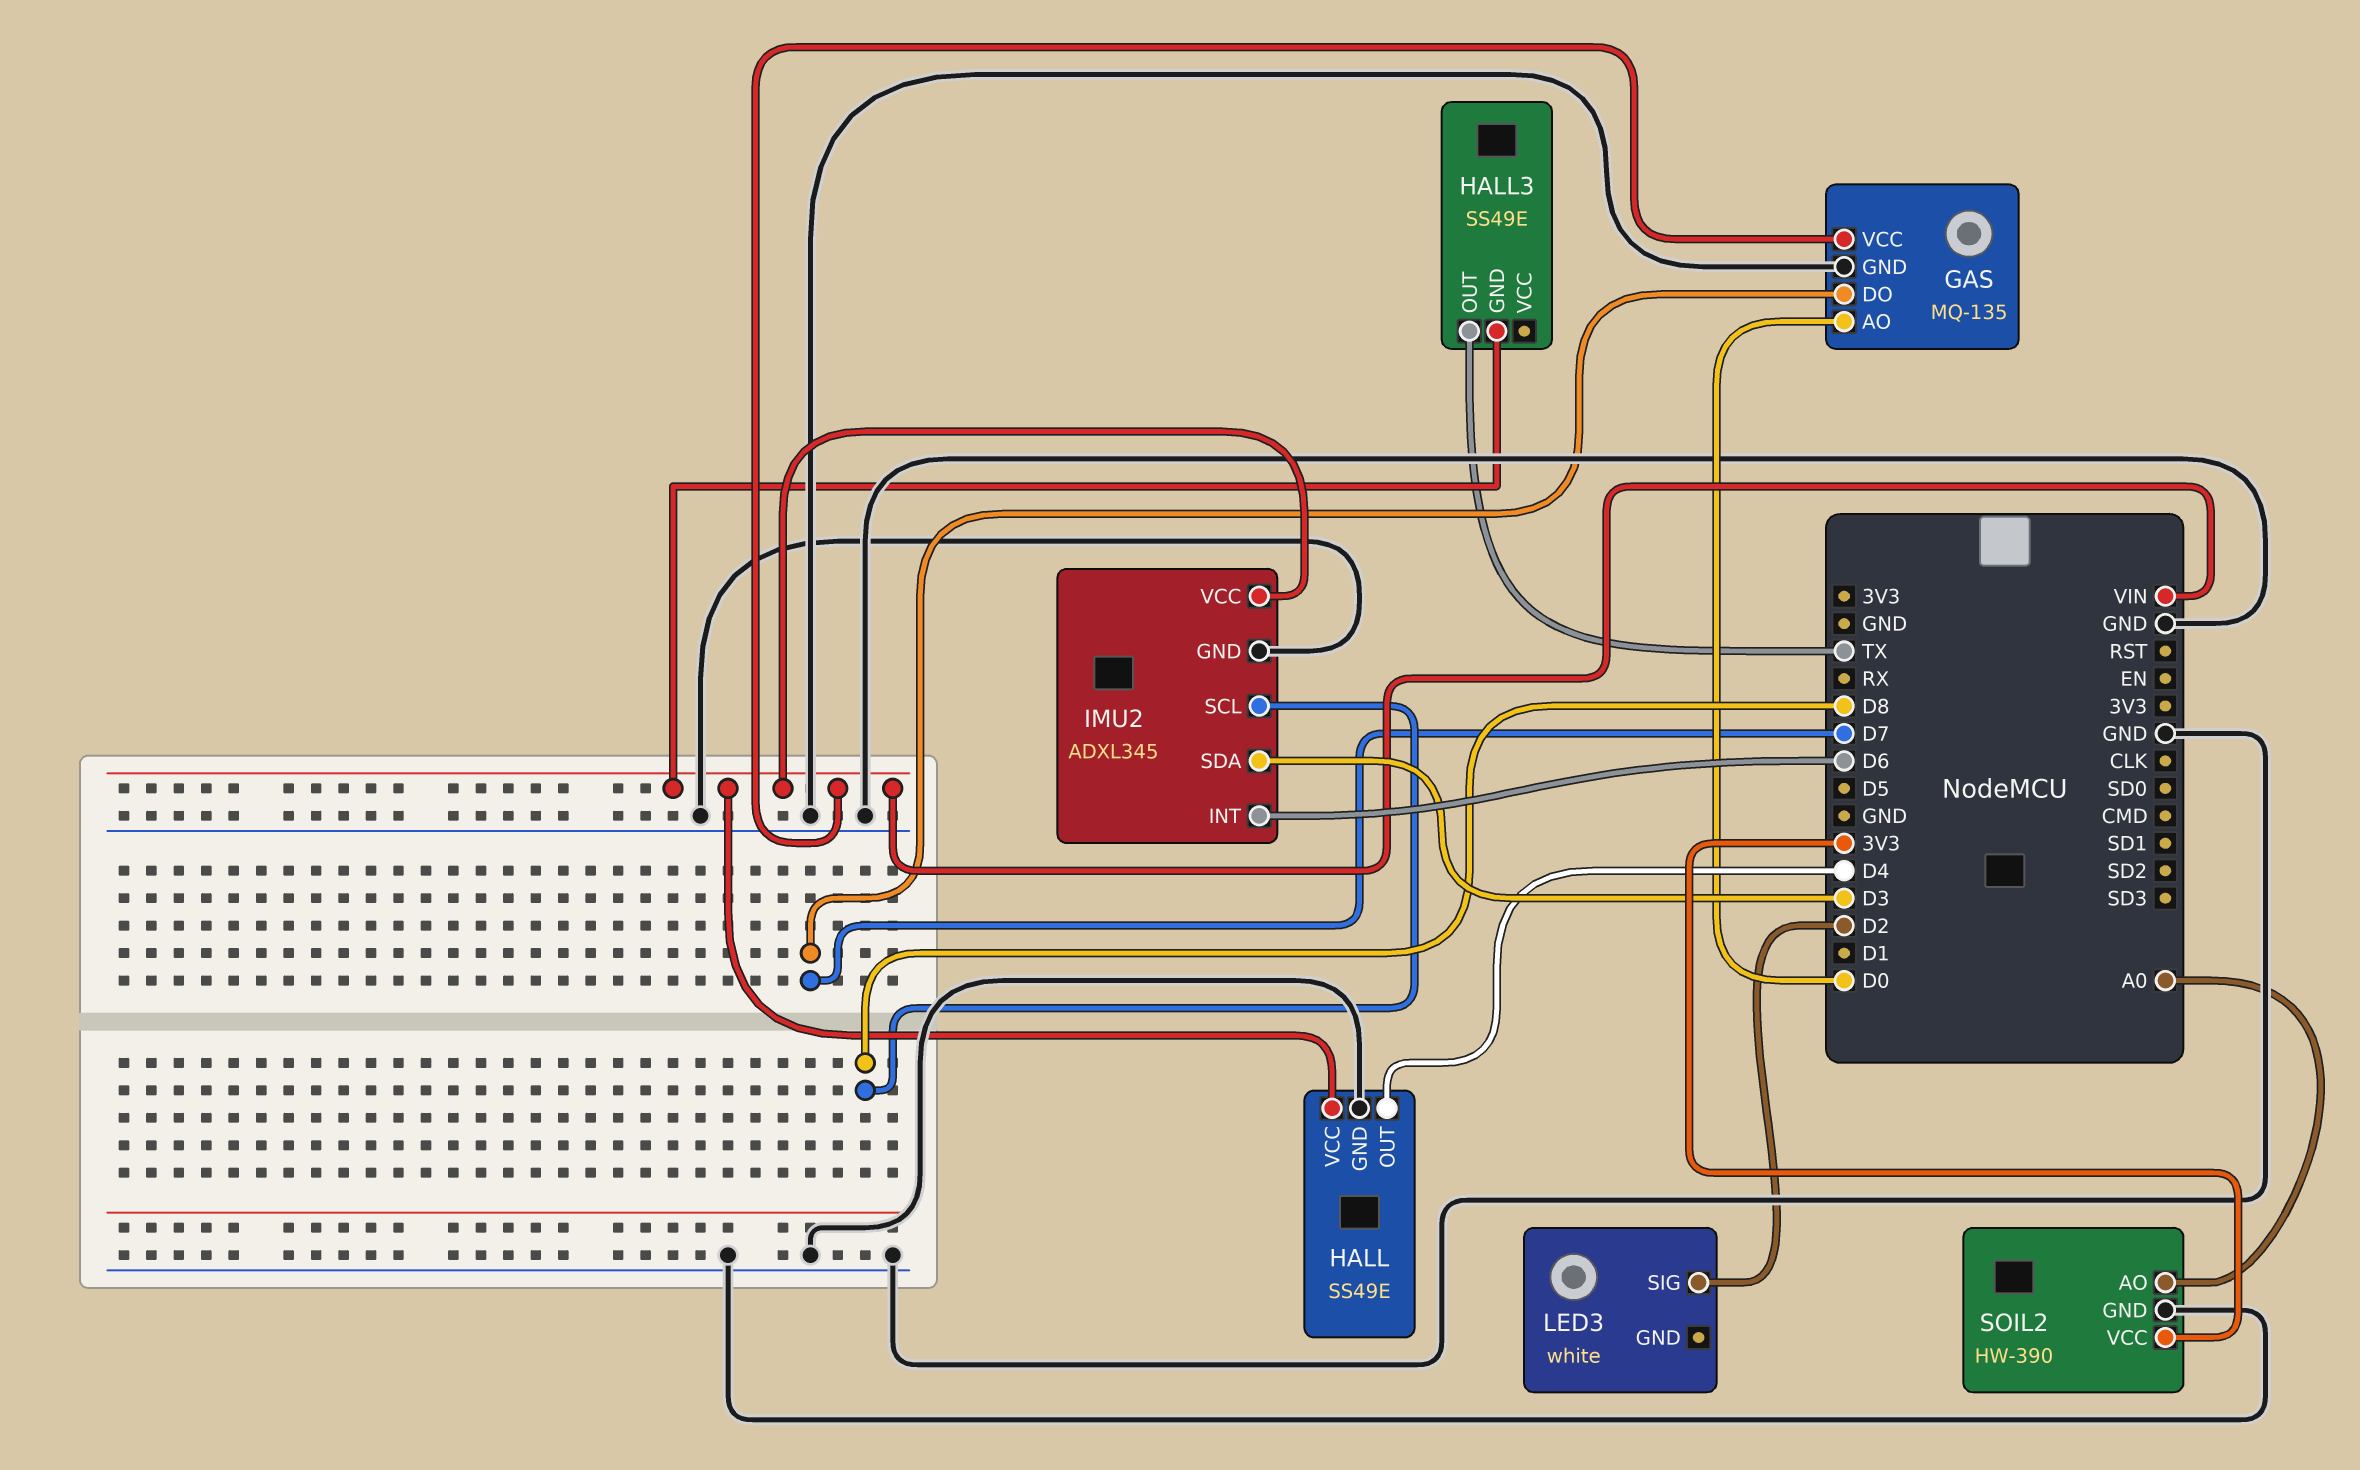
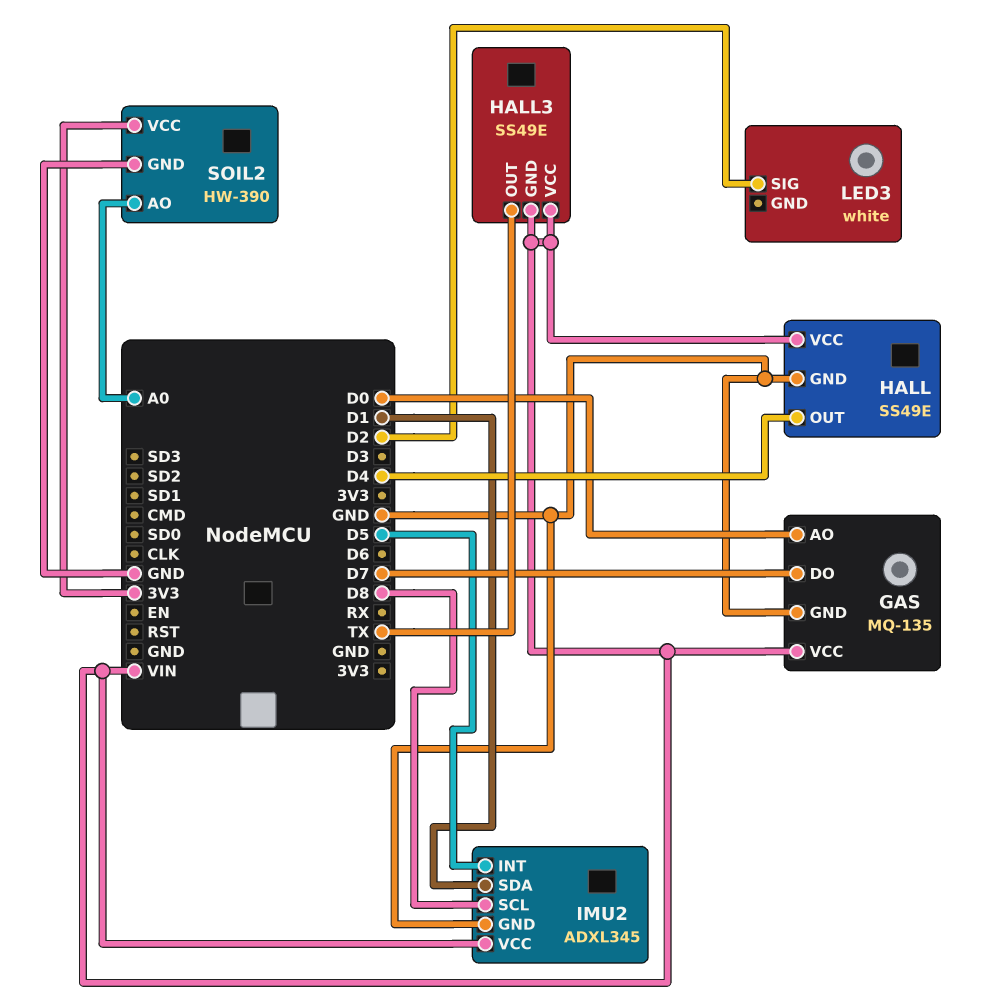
HALL3 pin VCC: none -> VIN
IMU2 pin INT: D6 -> D5
IMU2 pin SDA: D3 -> D1

